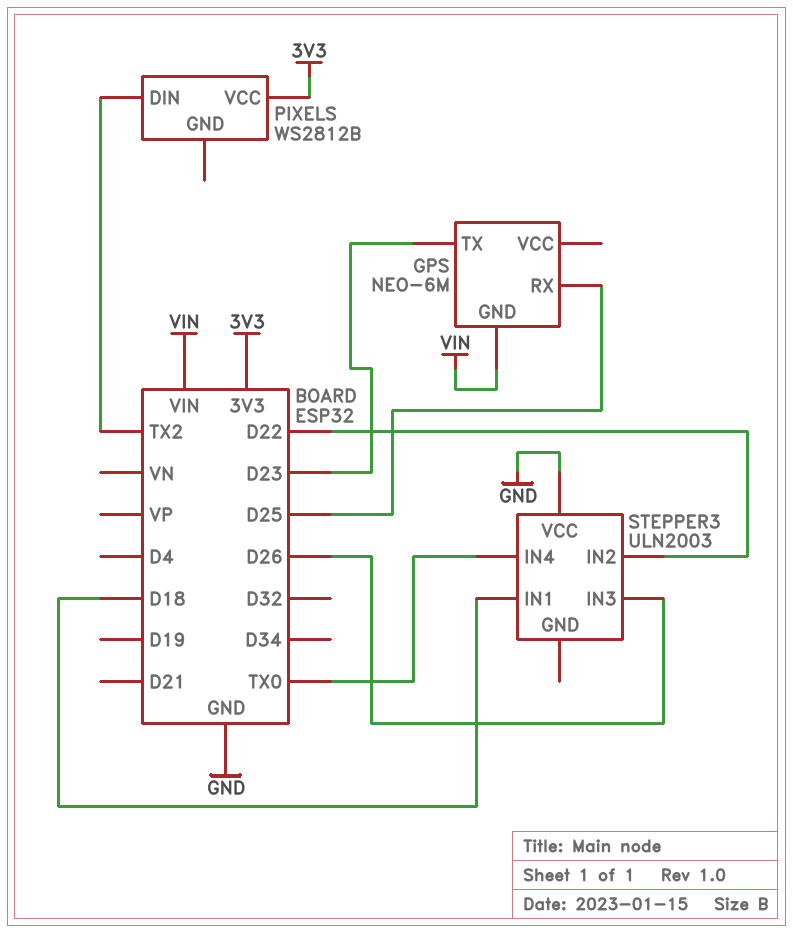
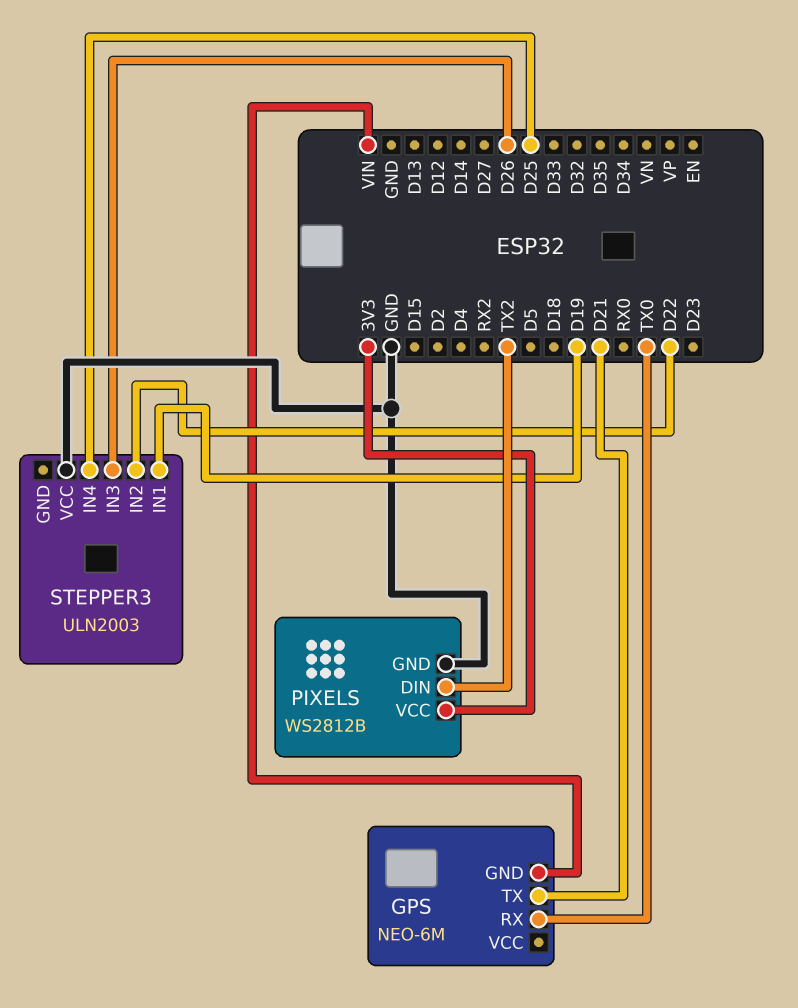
GPS pin RX: D25 -> TX0
GPS pin TX: D23 -> D21
PIXELS pin GND: none -> GND
STEPPER3 pin IN1: D18 -> D19
STEPPER3 pin IN4: TX0 -> D25

